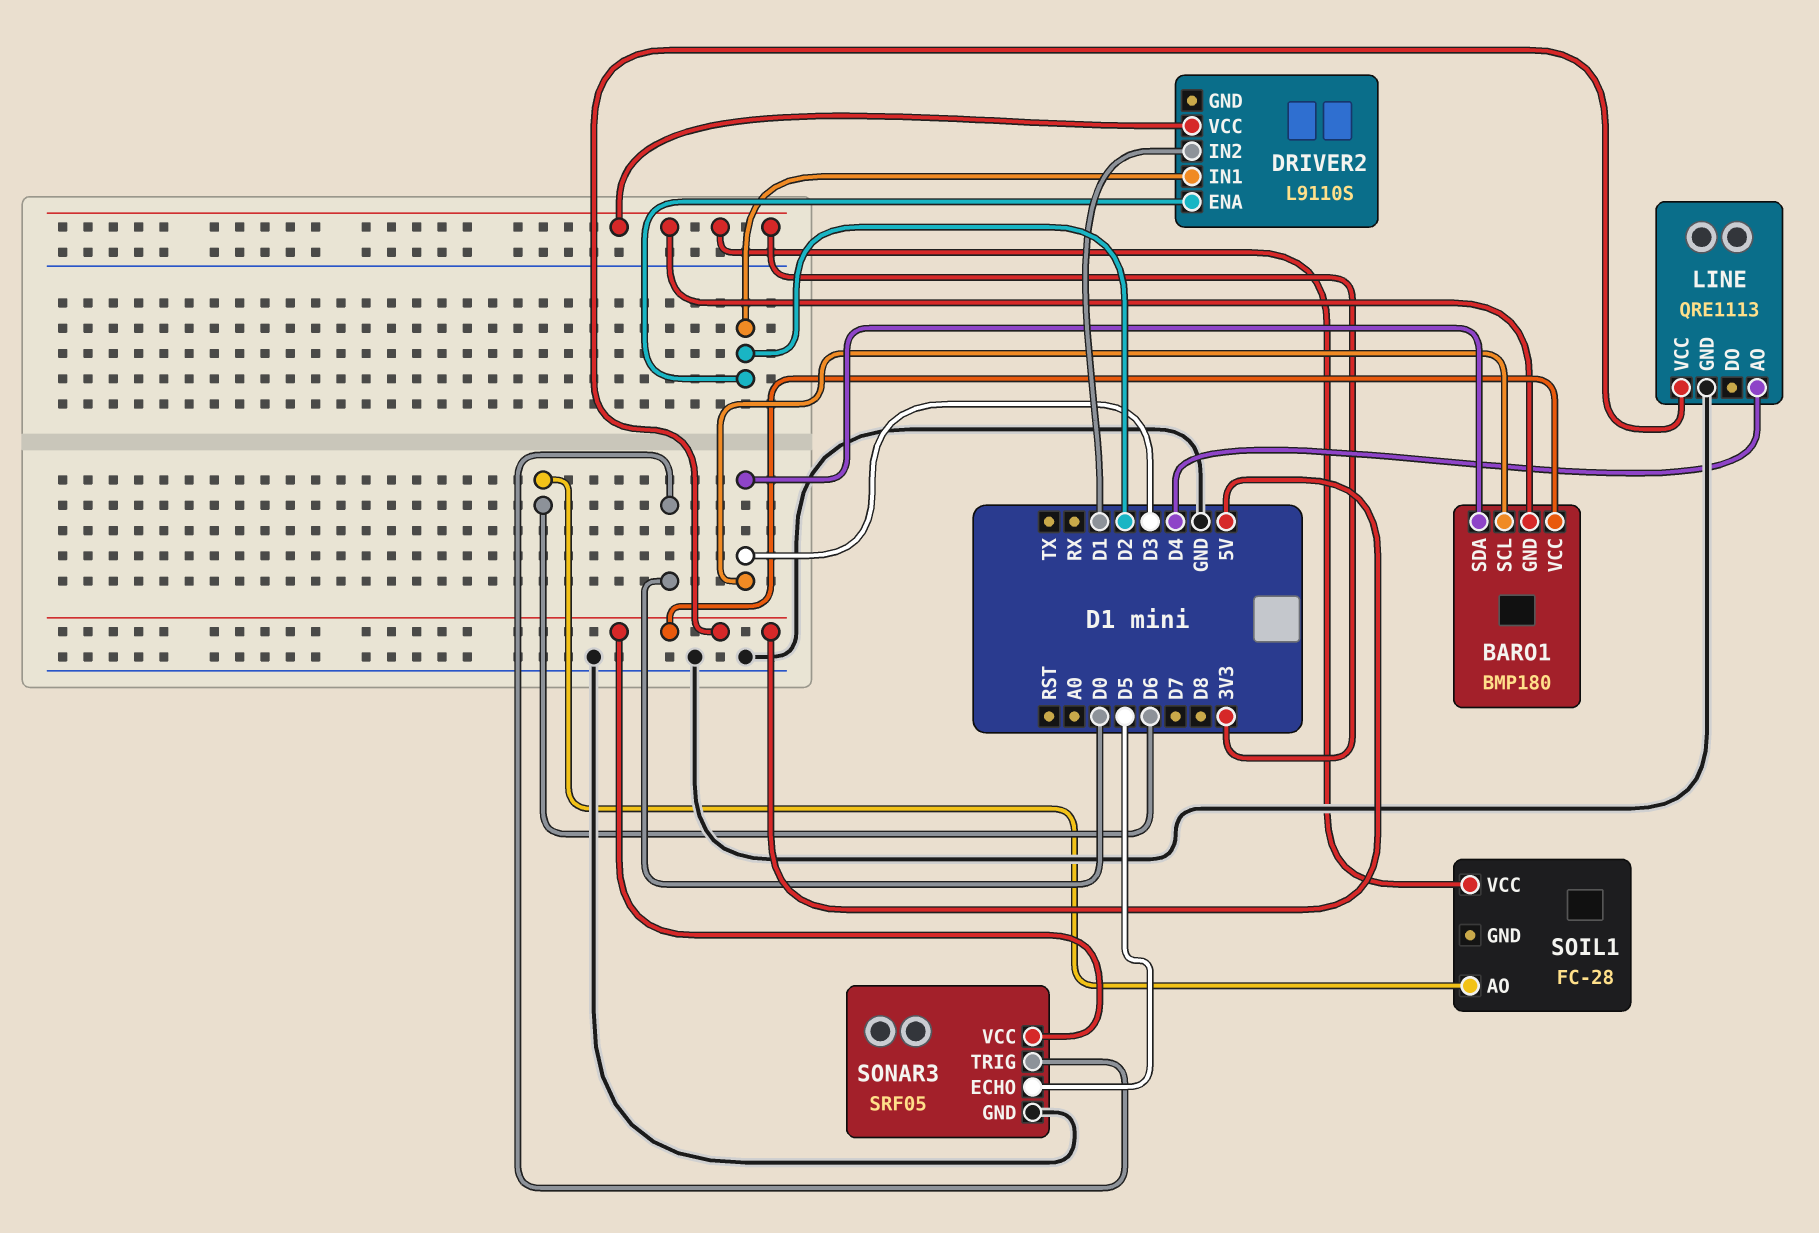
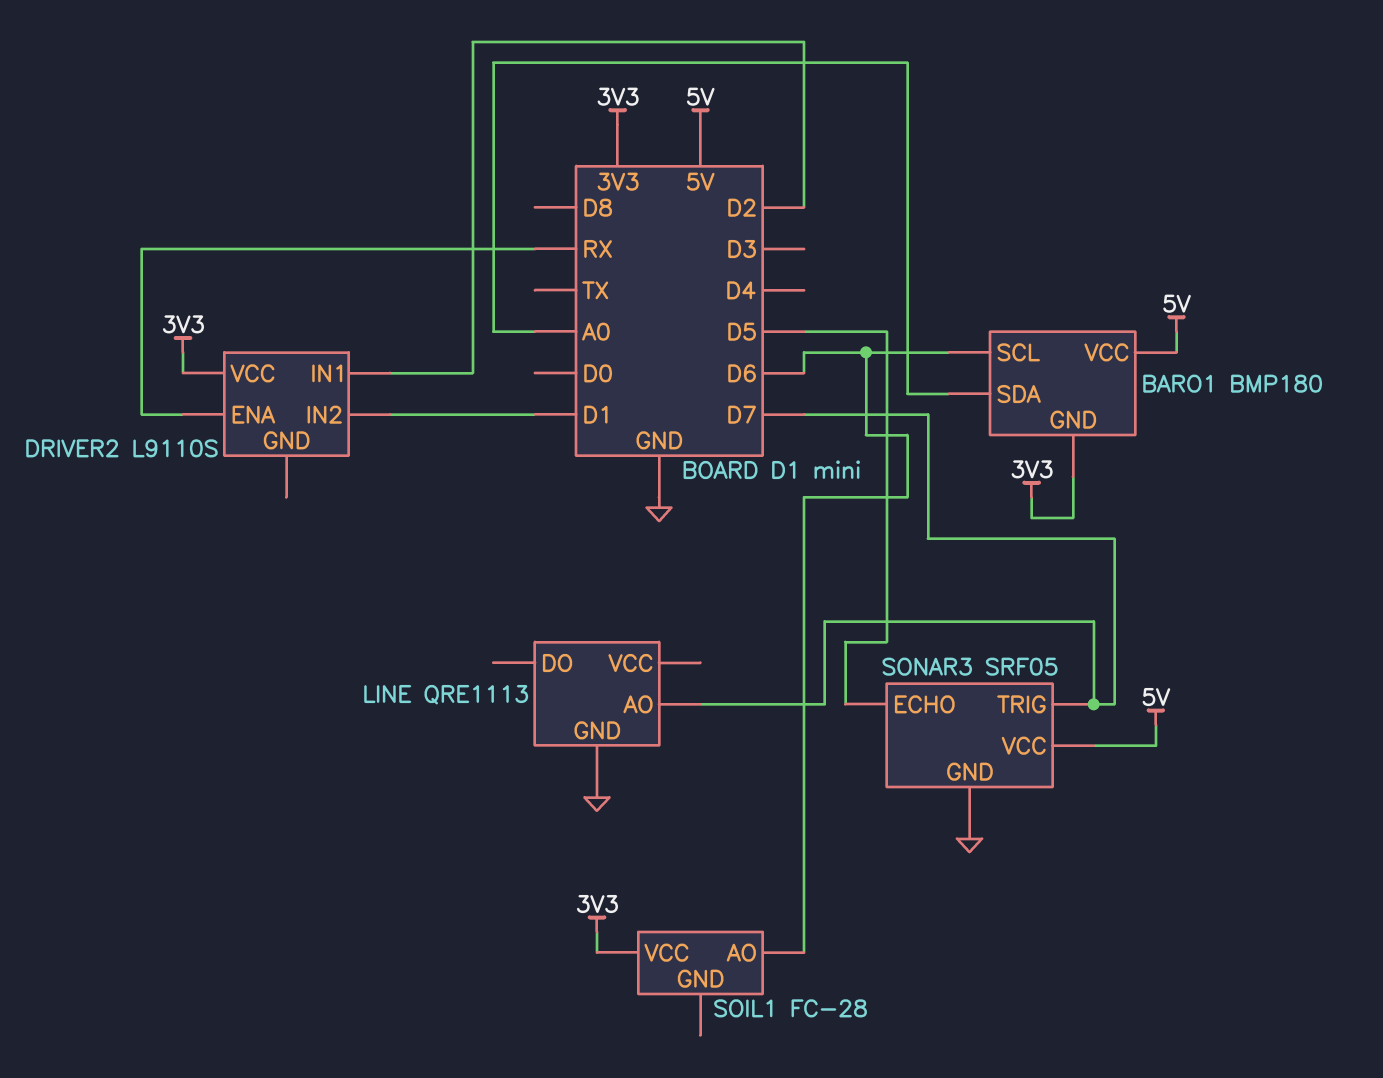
BARO1 pin SCL: D3 -> D6
BARO1 pin SDA: D3 -> A0
DRIVER2 pin ENA: D2 -> RX
LINE pin AO: D4 -> D7
LINE pin VCC: 5V -> none
SONAR3 pin TRIG: D0 -> D7

